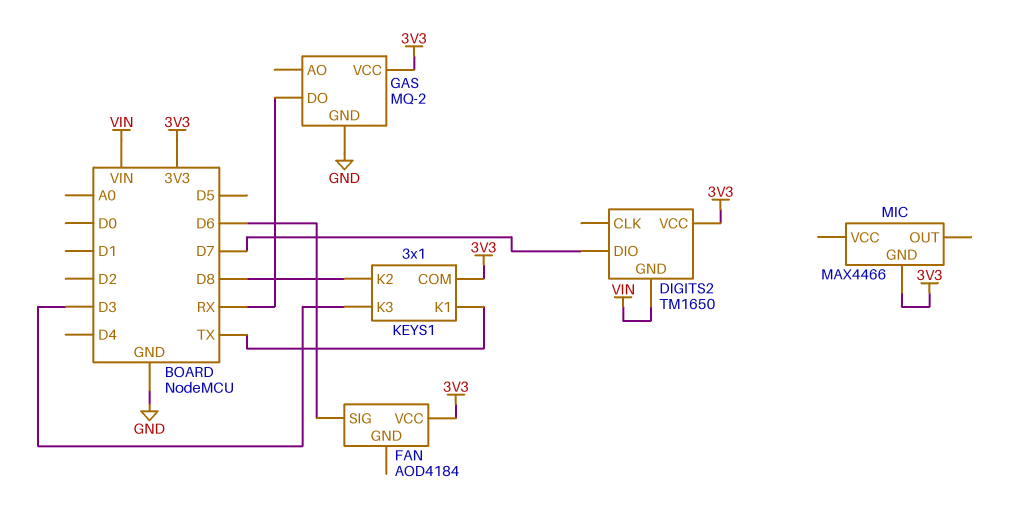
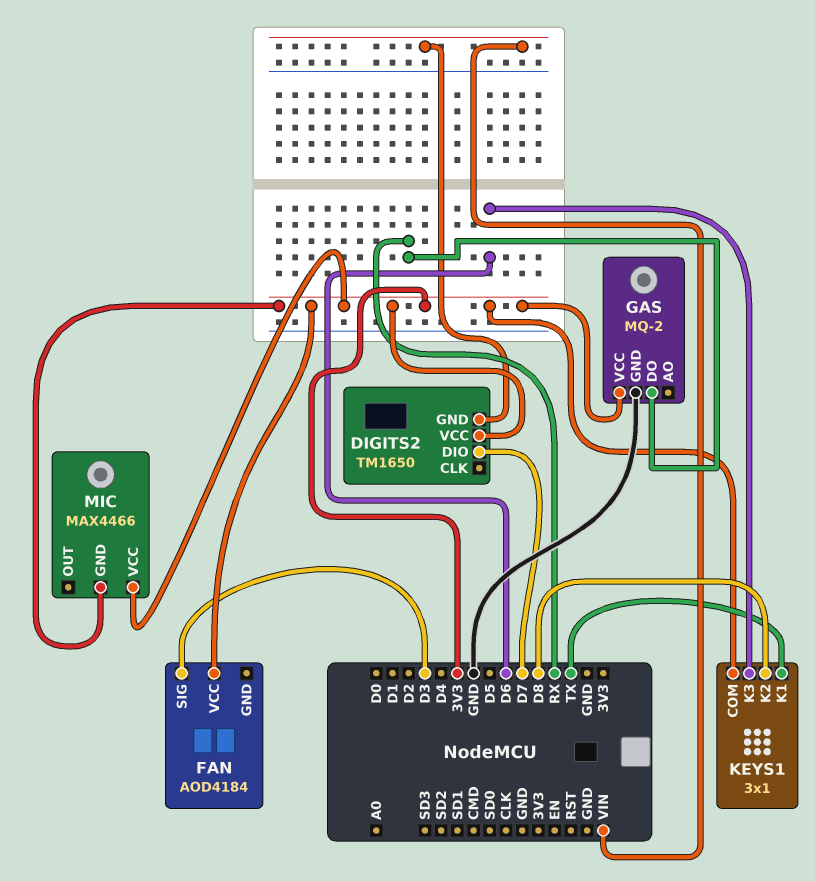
FAN pin SIG: D6 -> D3
KEYS1 pin K3: D3 -> D6
MIC pin VCC: none -> 3V3

